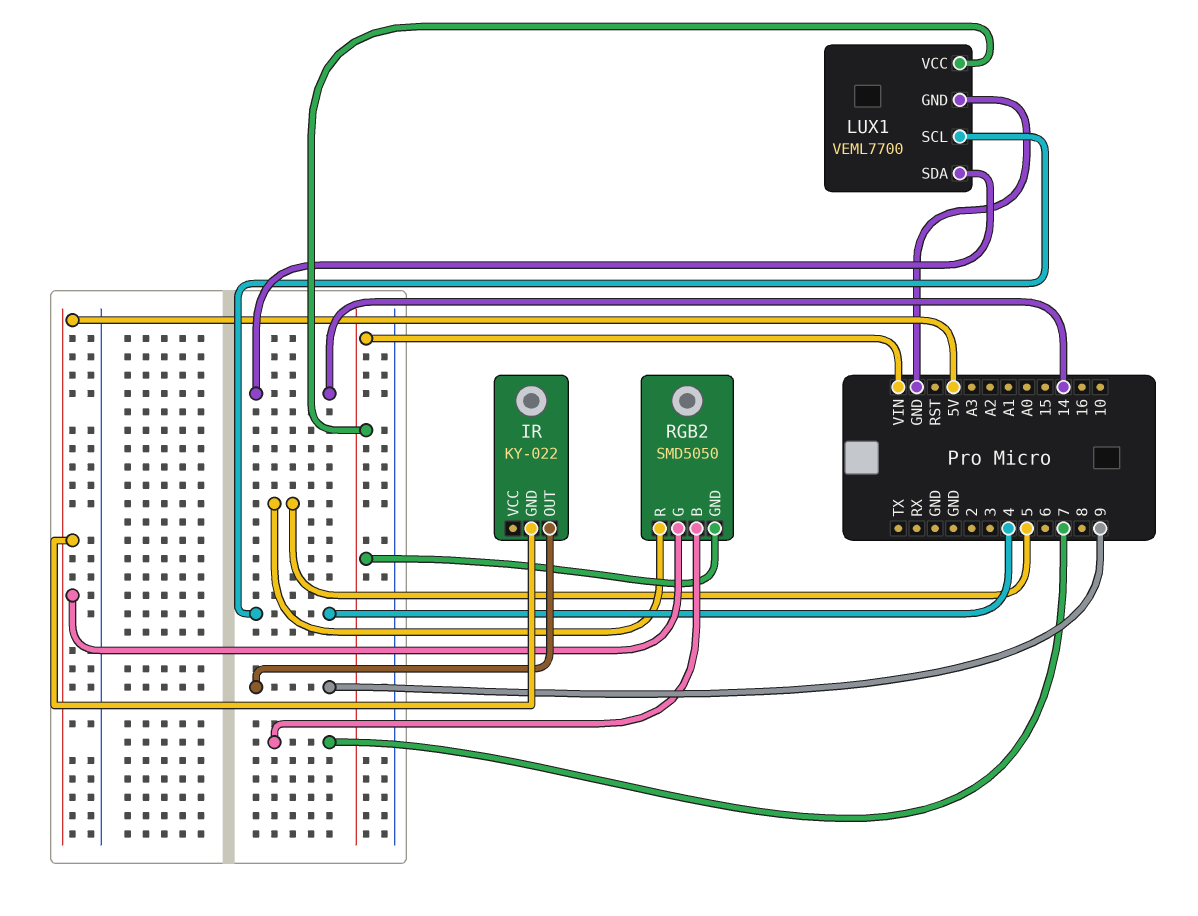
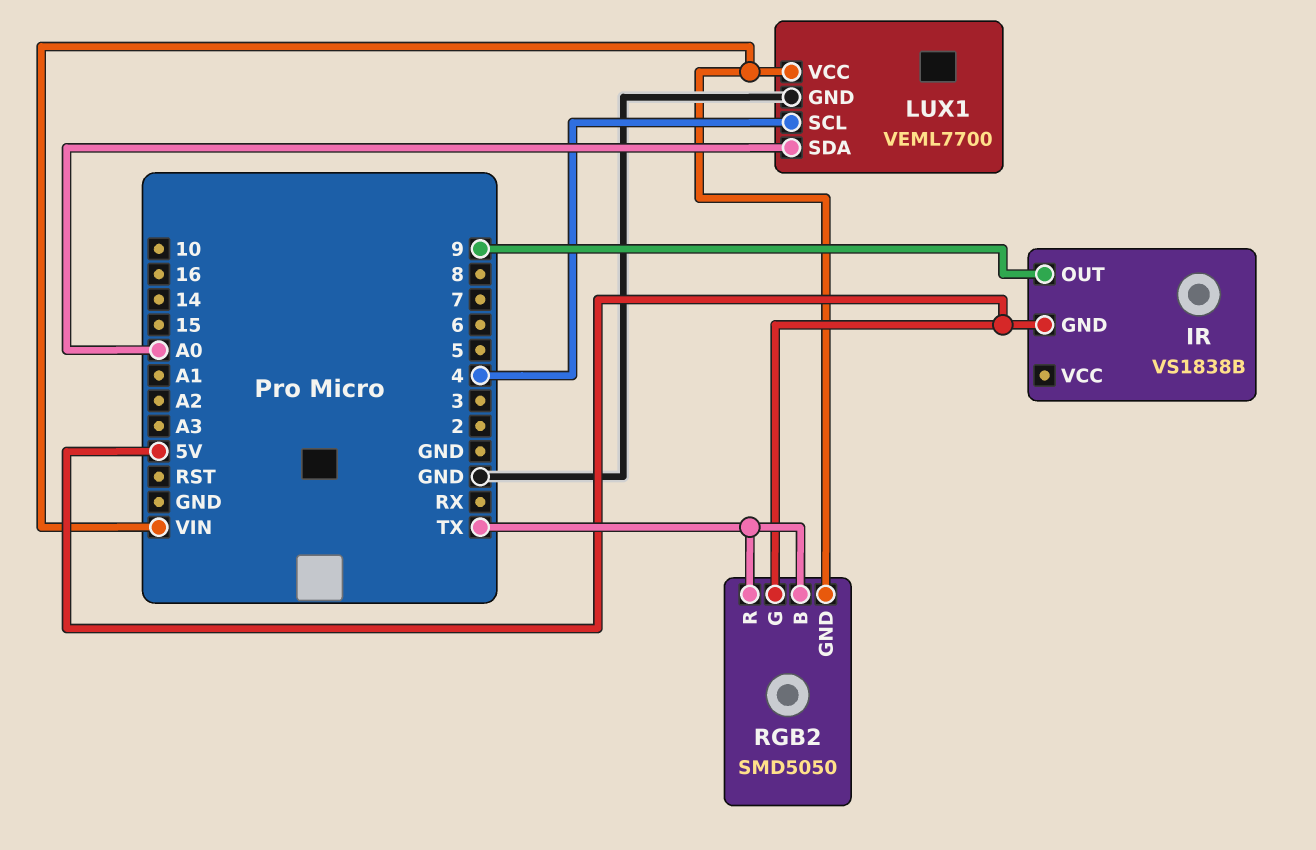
IR: KY-022 -> VS1838B
LUX1 pin SDA: 14 -> A0
RGB2 pin B: 7 -> TX
RGB2 pin R: 5 -> TX

